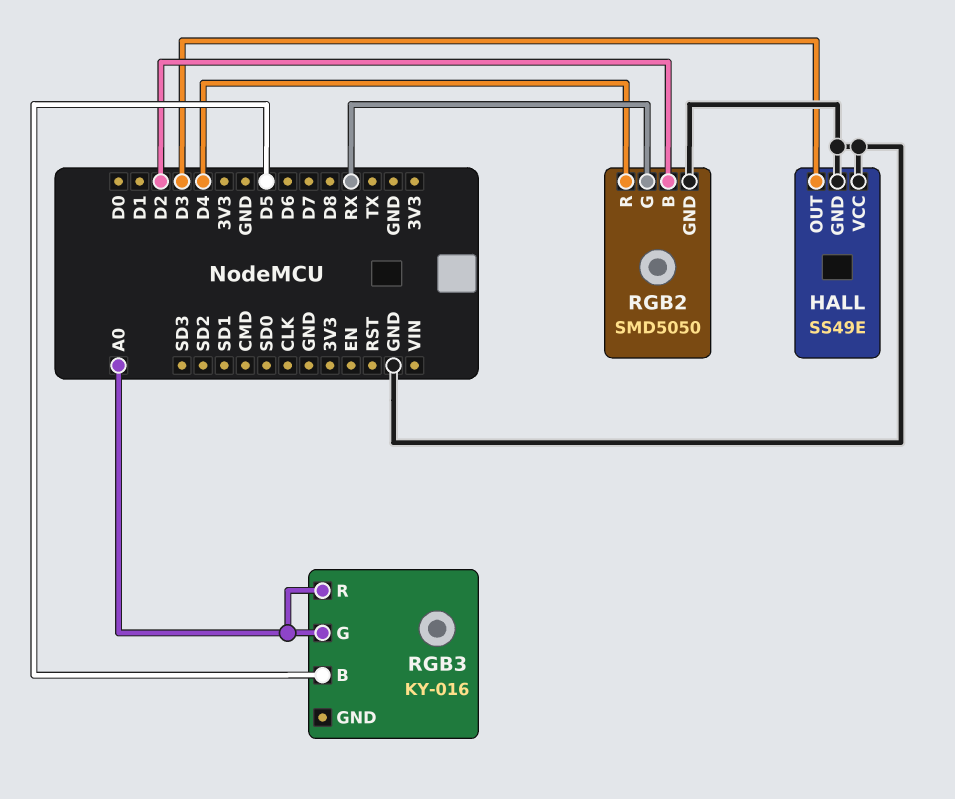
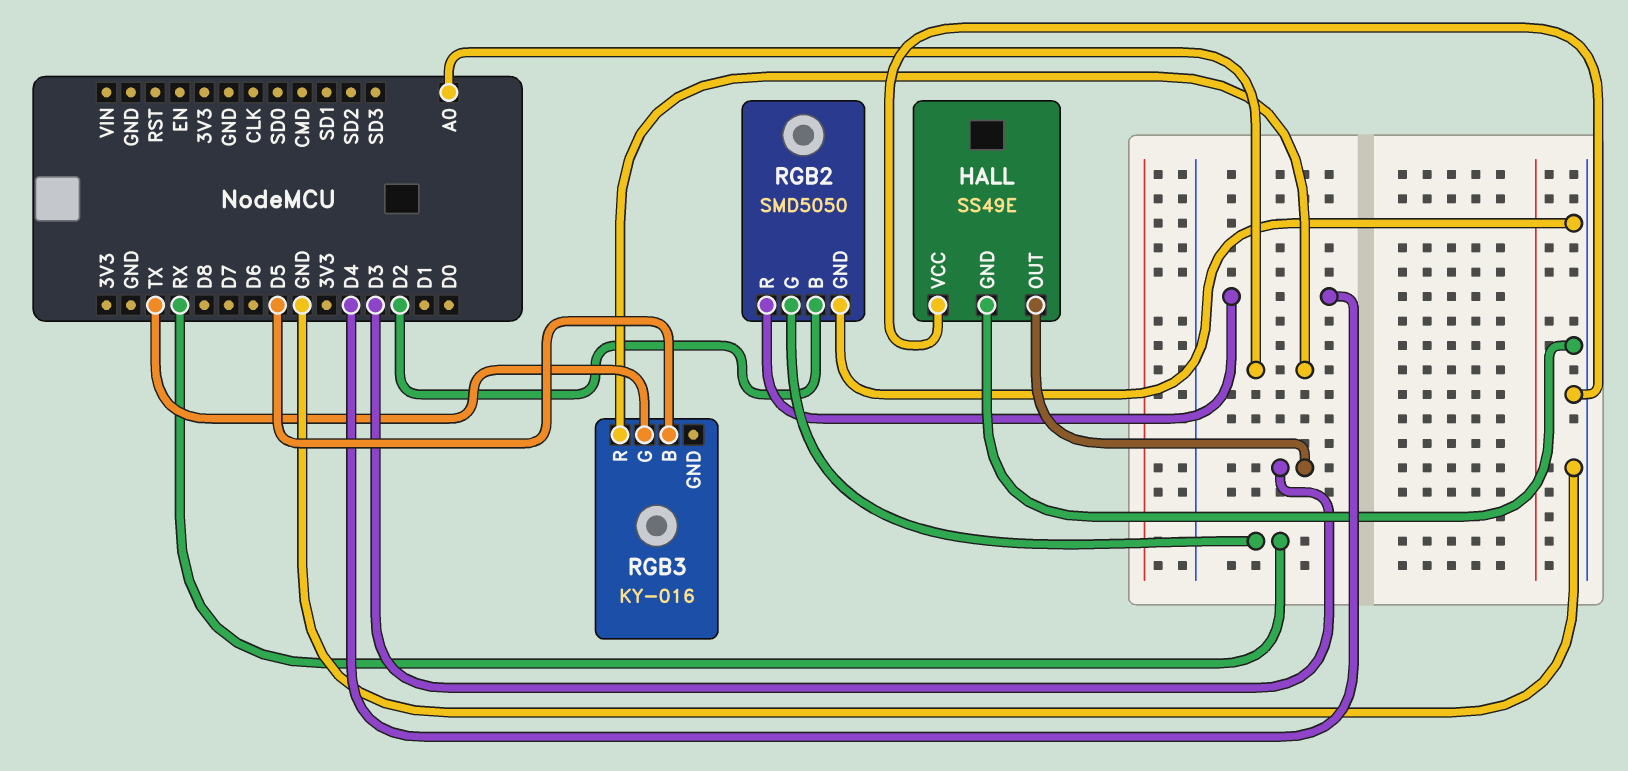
RGB3 pin G: A0 -> TX

